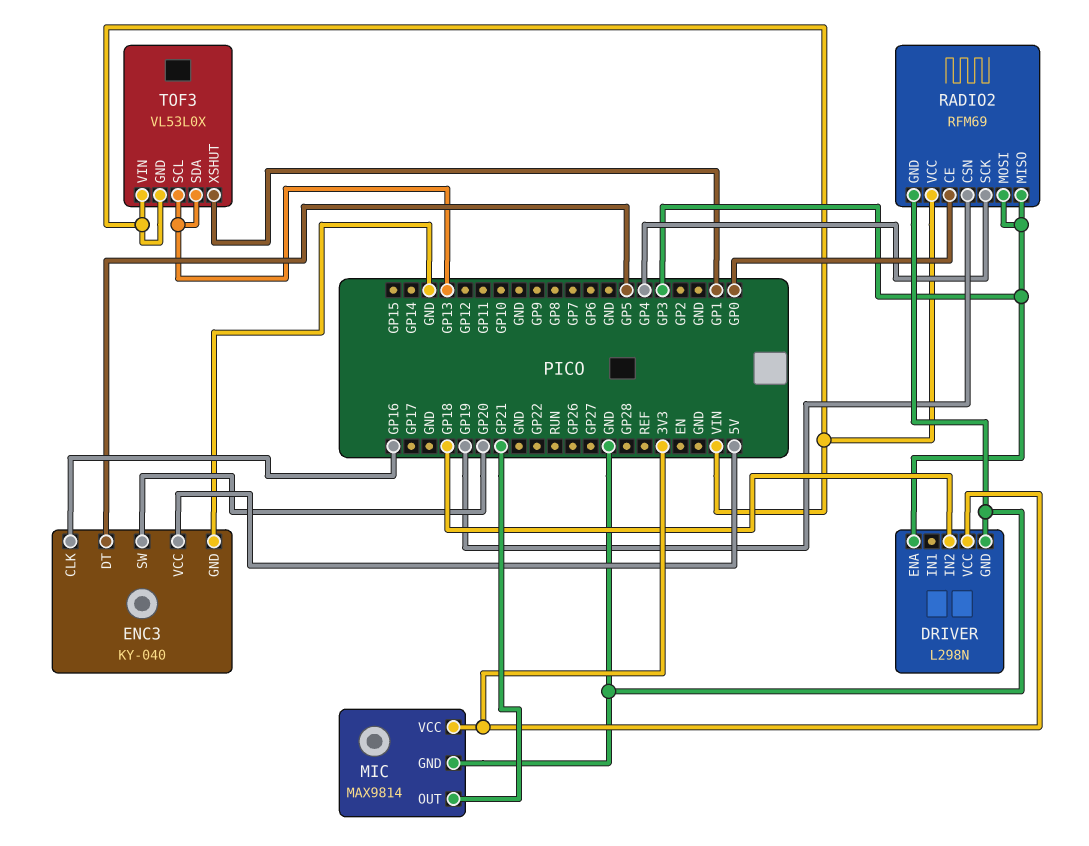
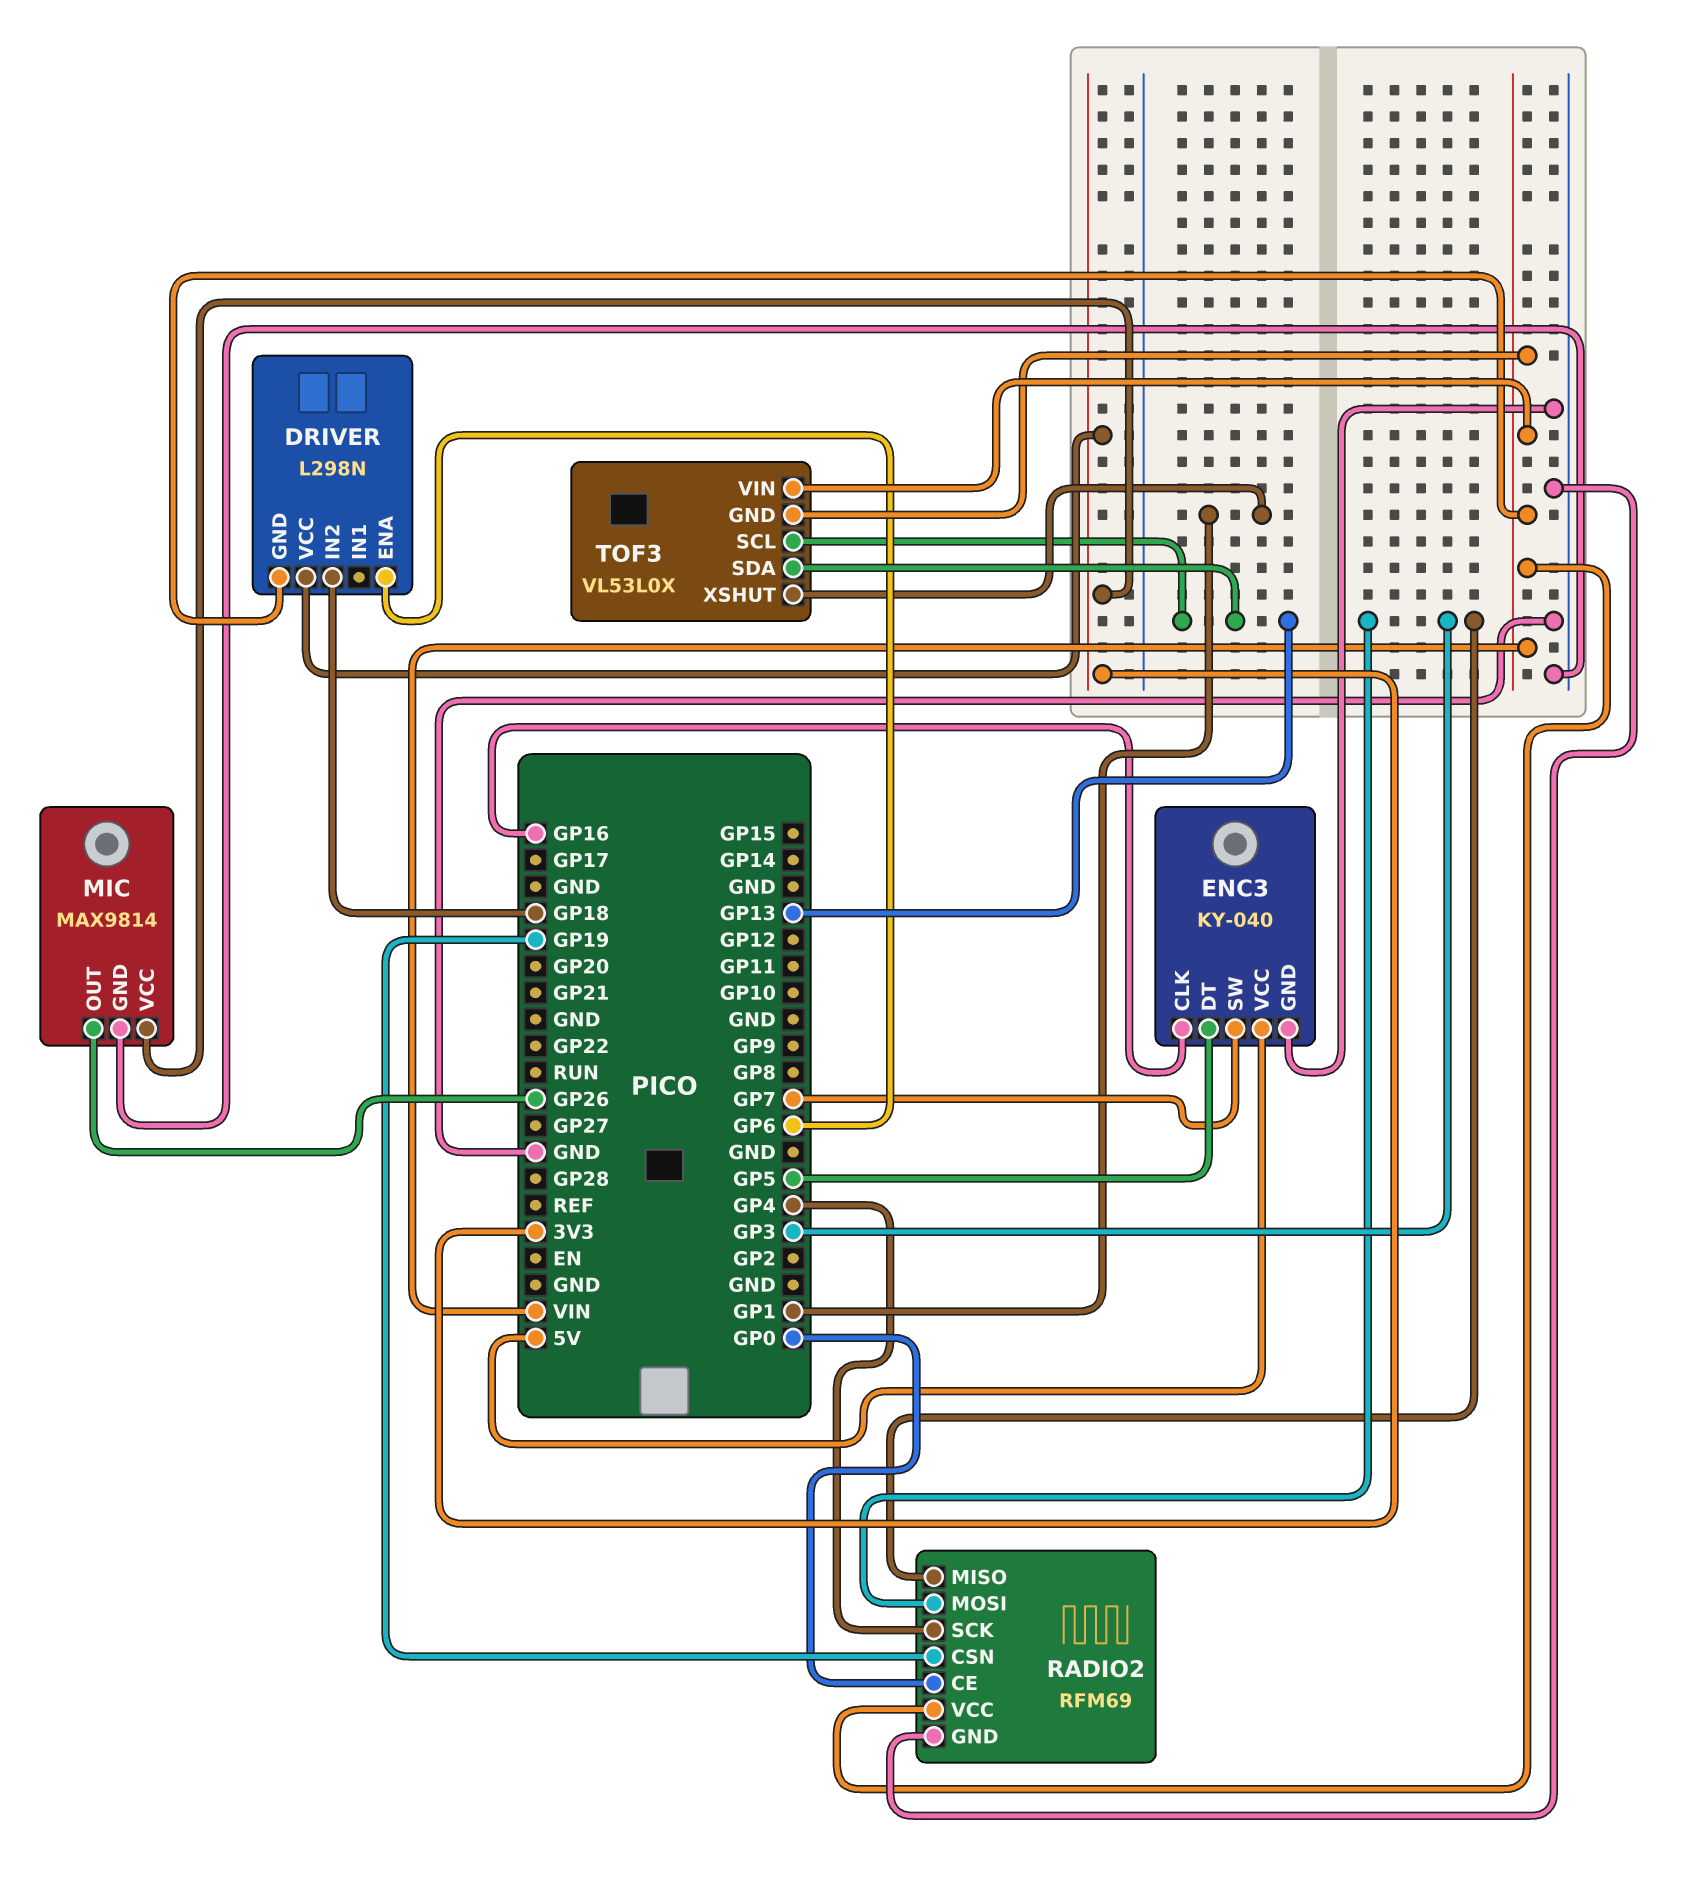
DRIVER pin ENA: GP3 -> GP6
DRIVER pin GND: GND -> VIN
ENC3 pin SW: GP20 -> GP7
MIC pin OUT: GP21 -> GP26

